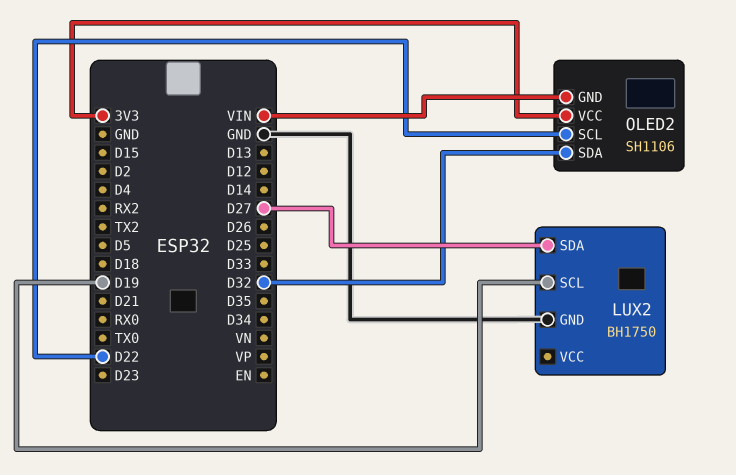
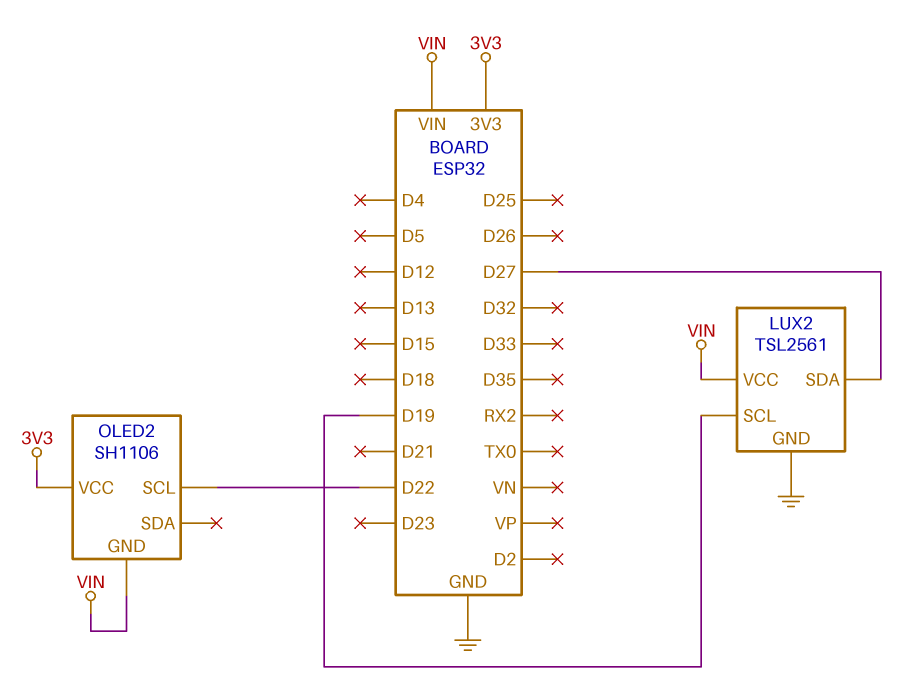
LUX2: BH1750 -> TSL2561
LUX2 pin VCC: none -> VIN
OLED2 pin SDA: D32 -> none

